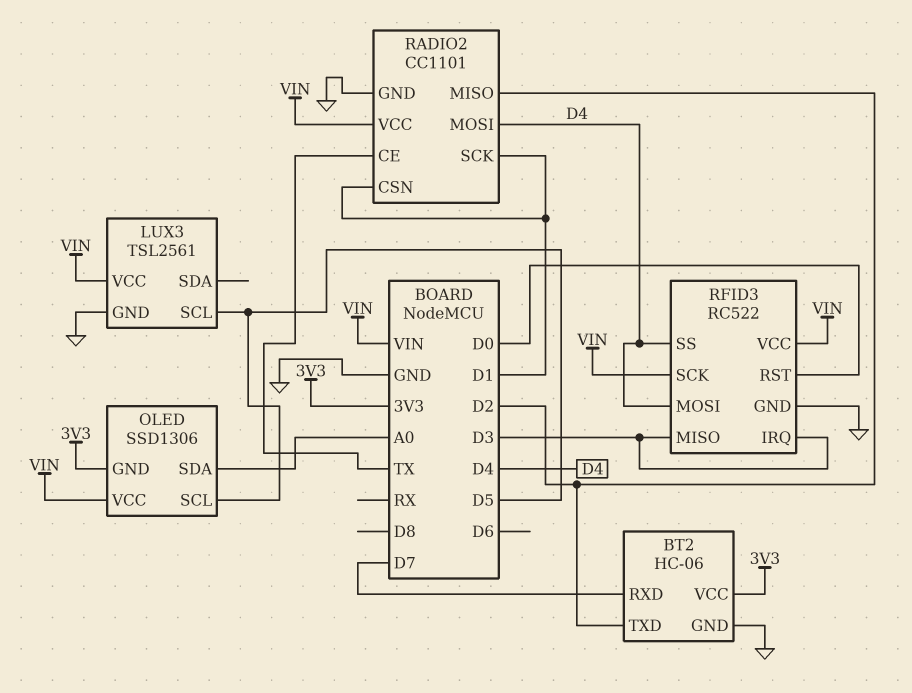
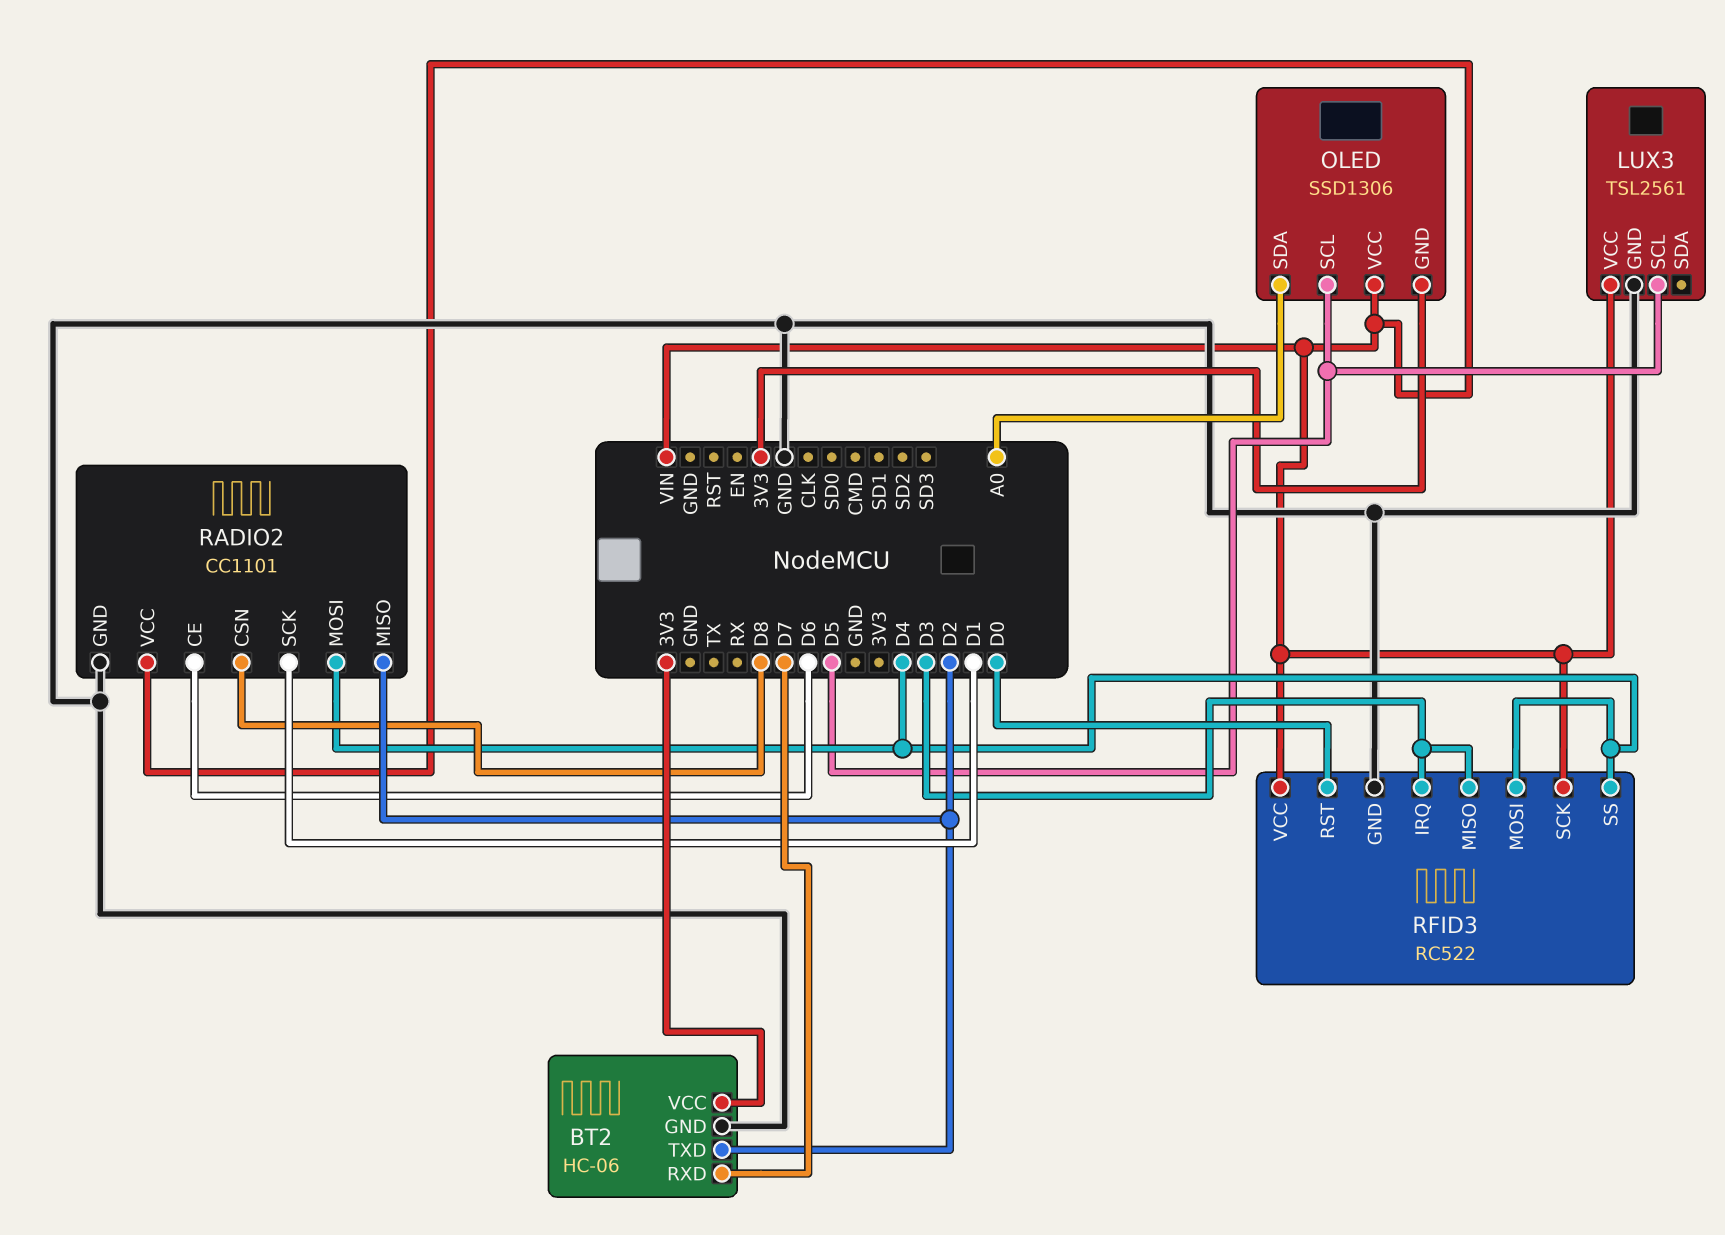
RADIO2 pin CE: TX -> D6
RADIO2 pin CSN: D1 -> D8

